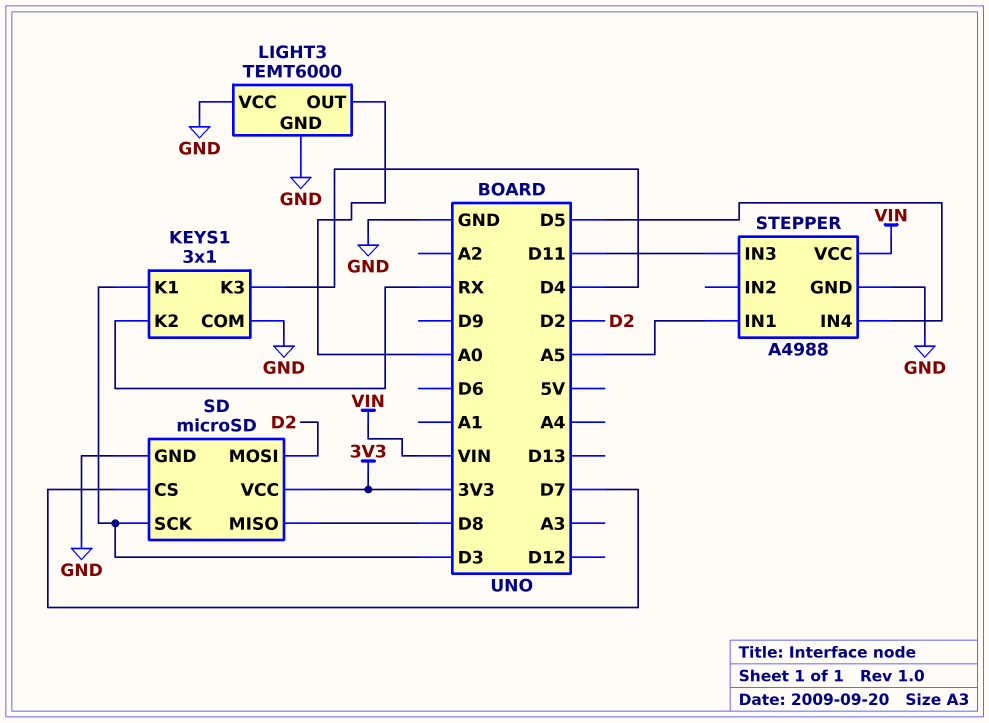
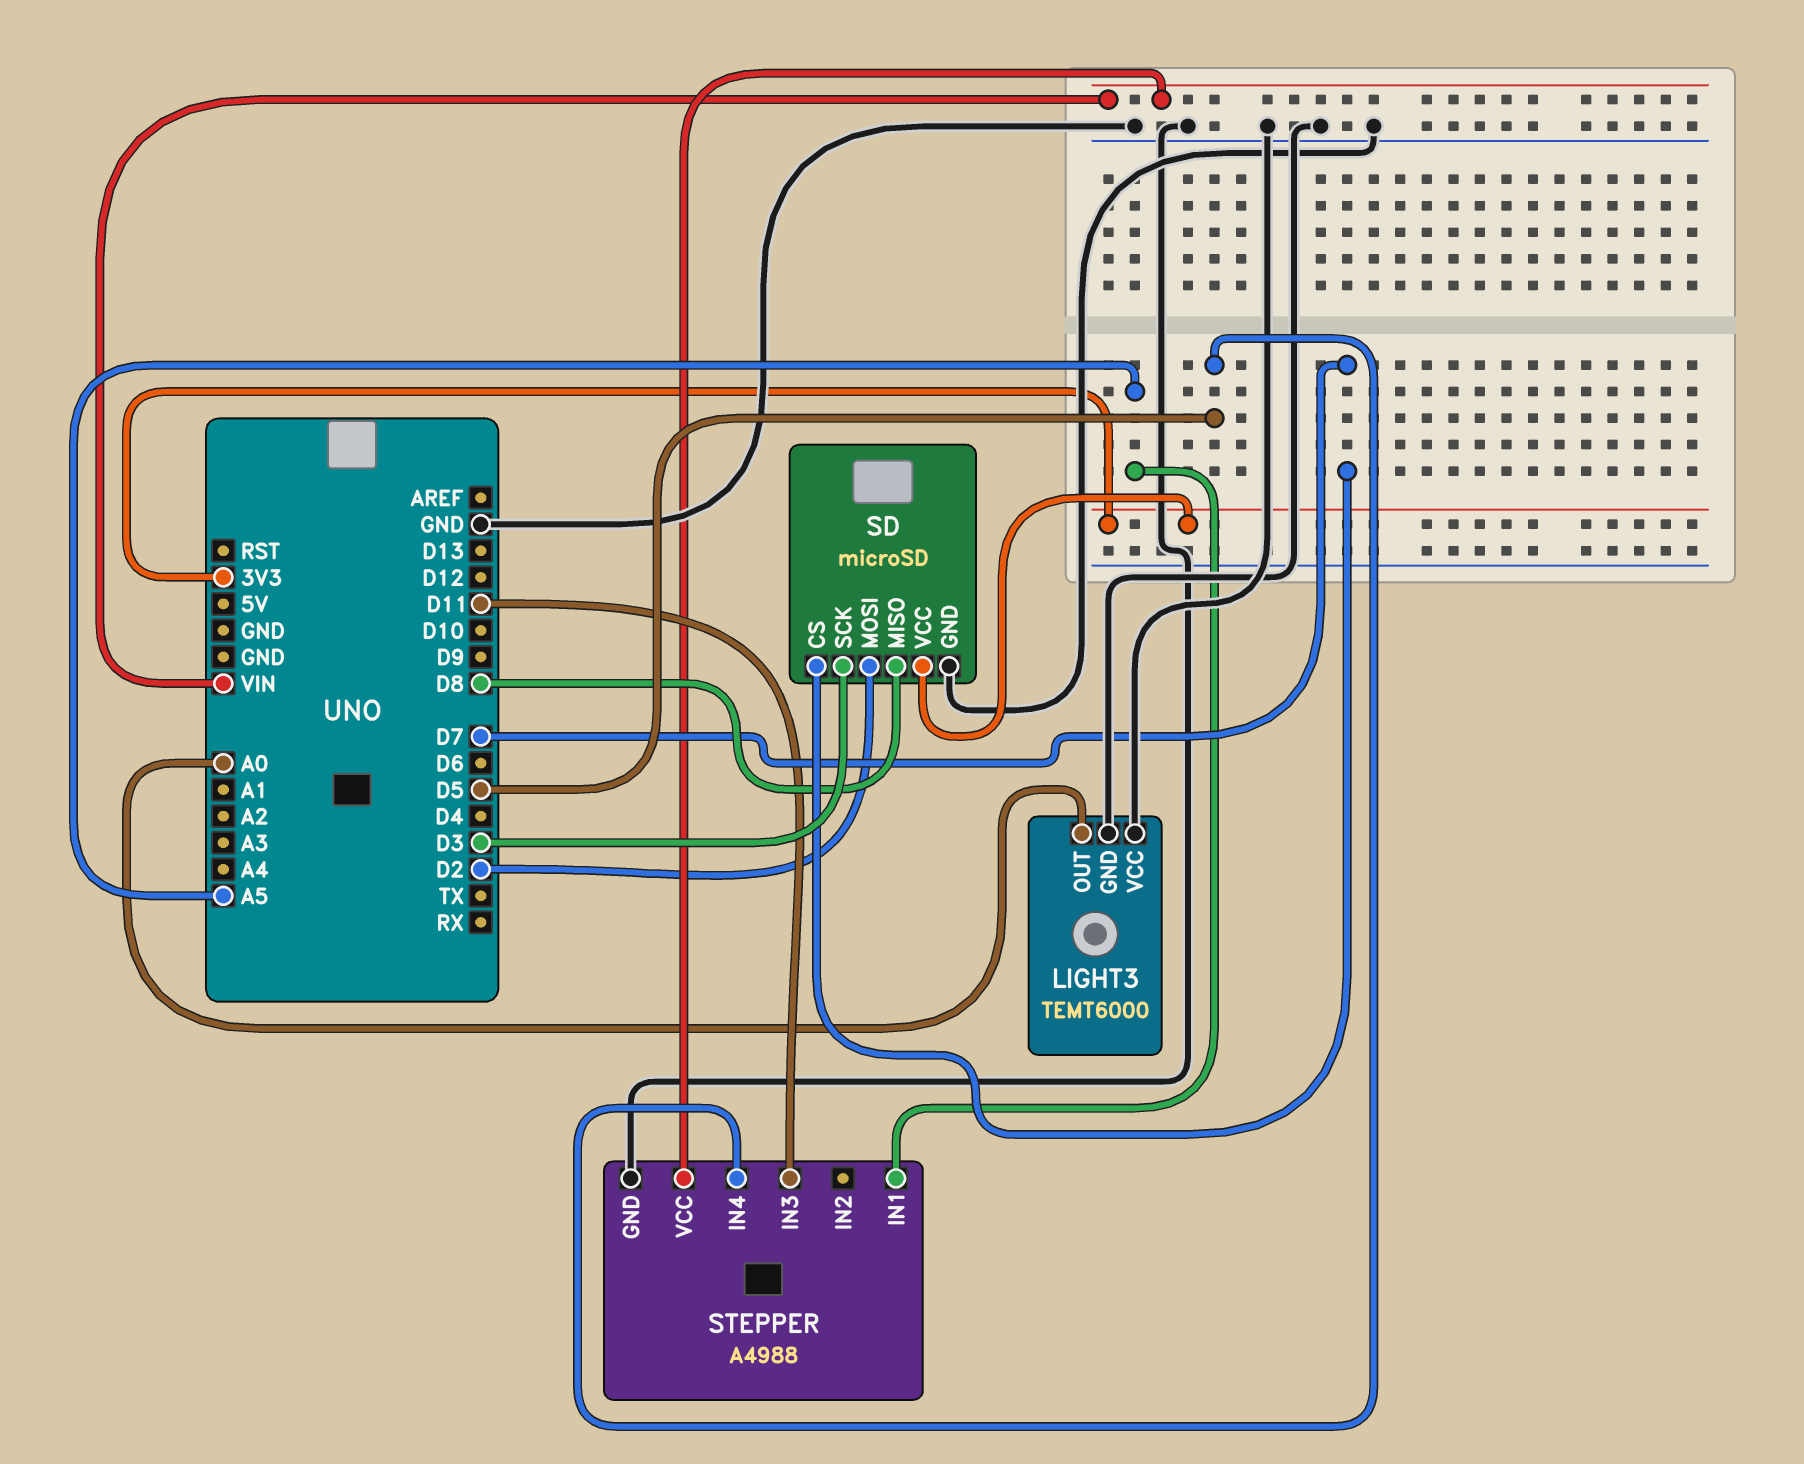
KEYS1: 3x1 -> none
KEYS1 pin COM: GND -> none
KEYS1 pin K1: D3 -> none
KEYS1 pin K2: RX -> none
KEYS1 pin K3: D4 -> none

